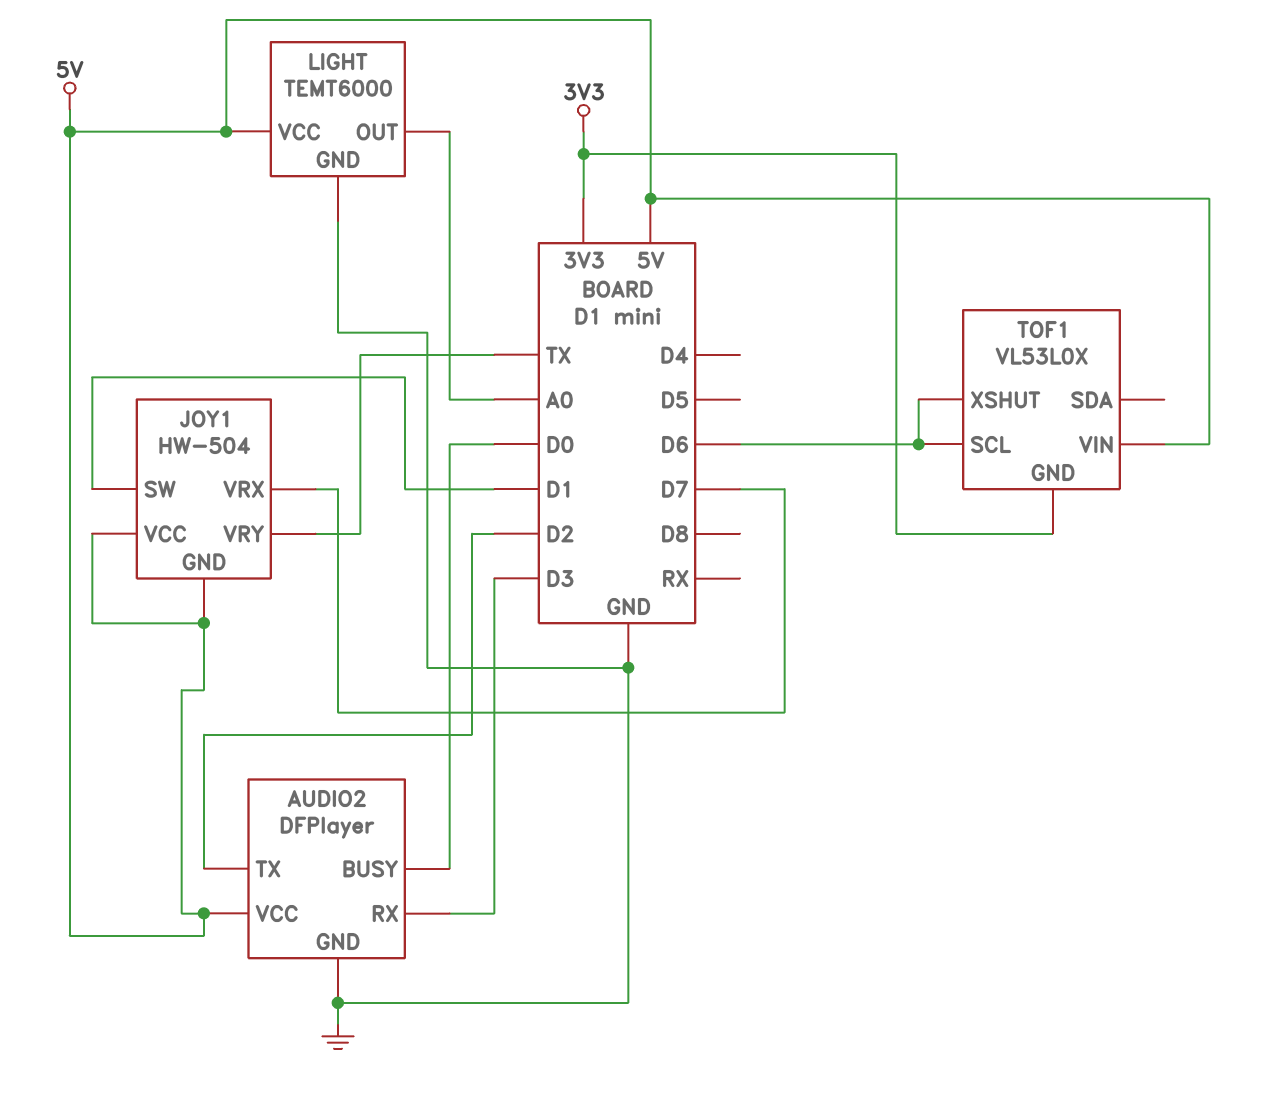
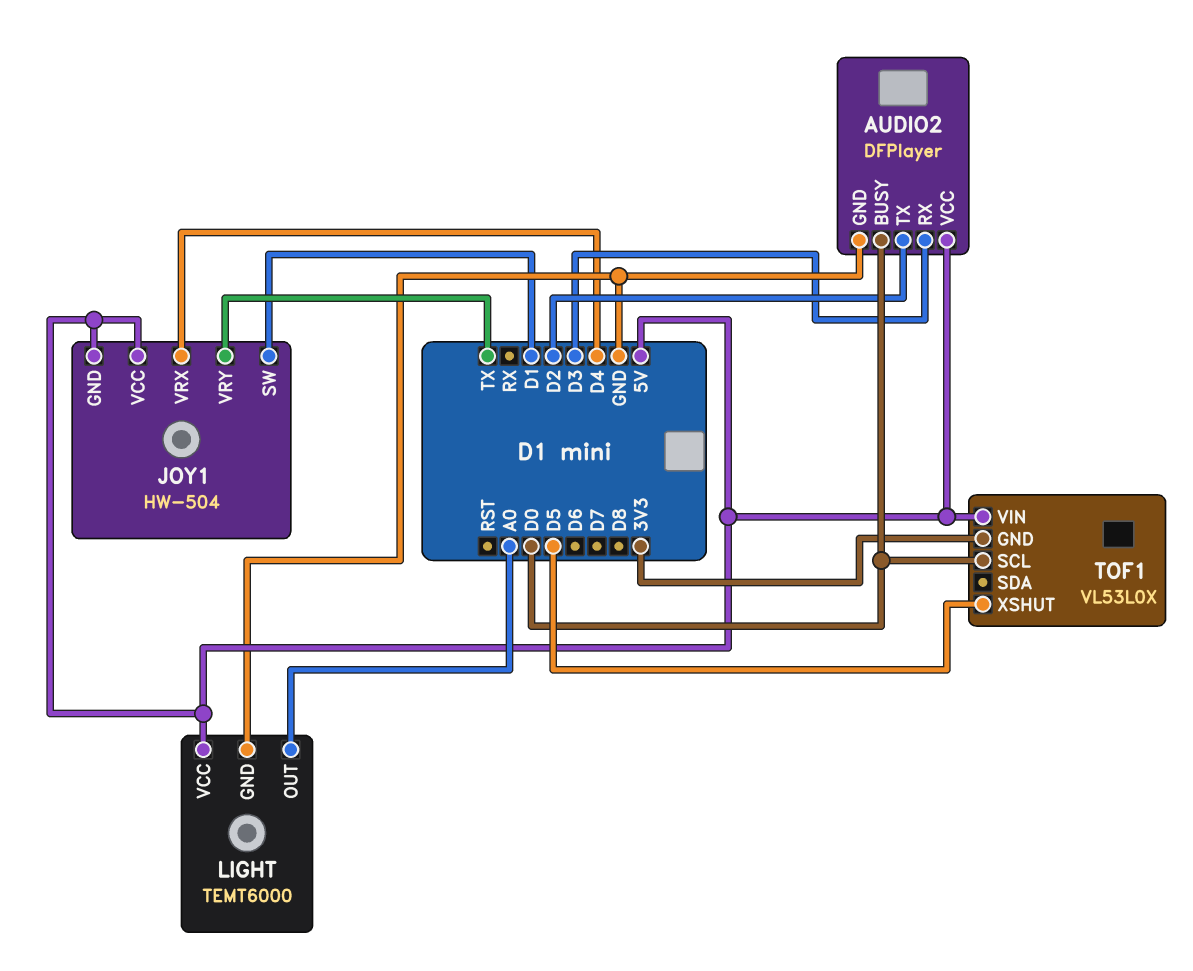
JOY1 pin VRX: D7 -> D4
TOF1 pin SCL: D6 -> D0
TOF1 pin XSHUT: D6 -> D5

